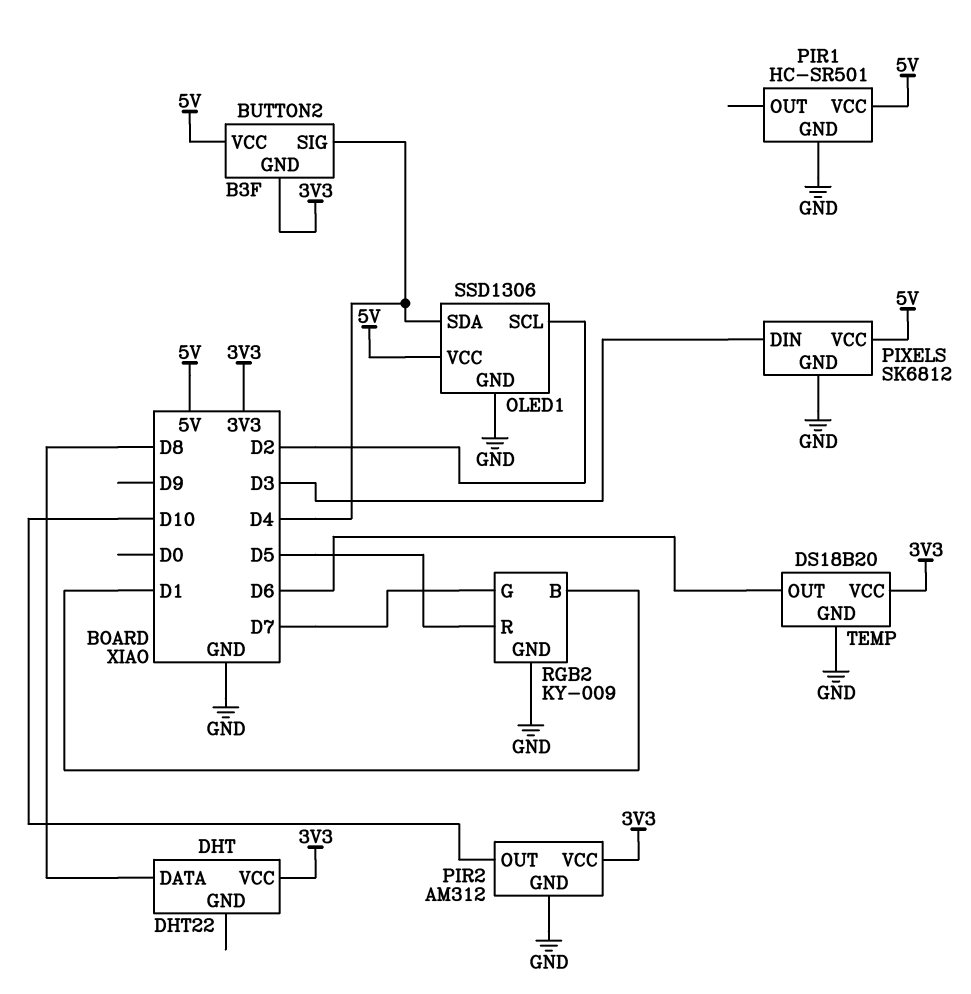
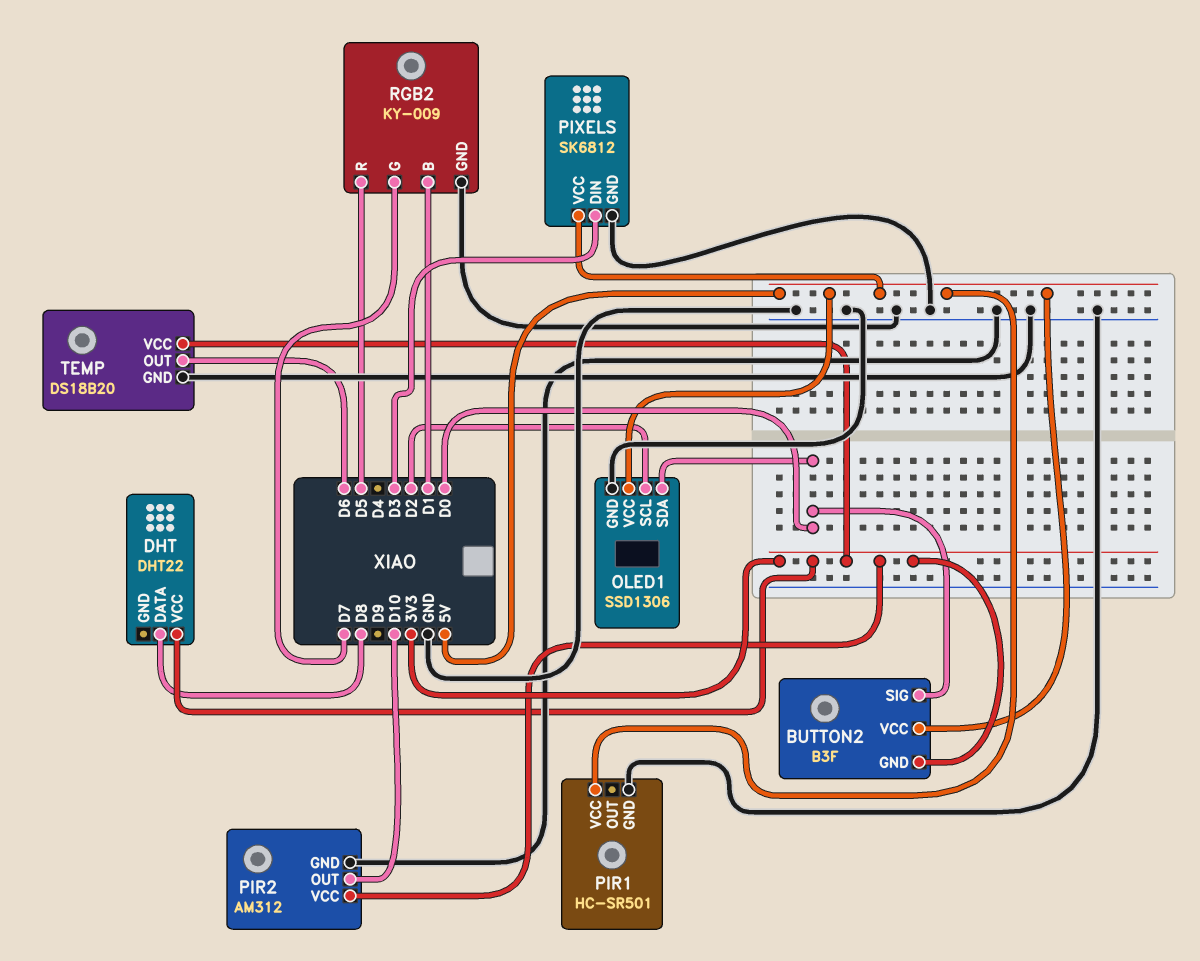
BUTTON2 pin SIG: D4 -> D0
OLED1 pin SDA: D4 -> D0

